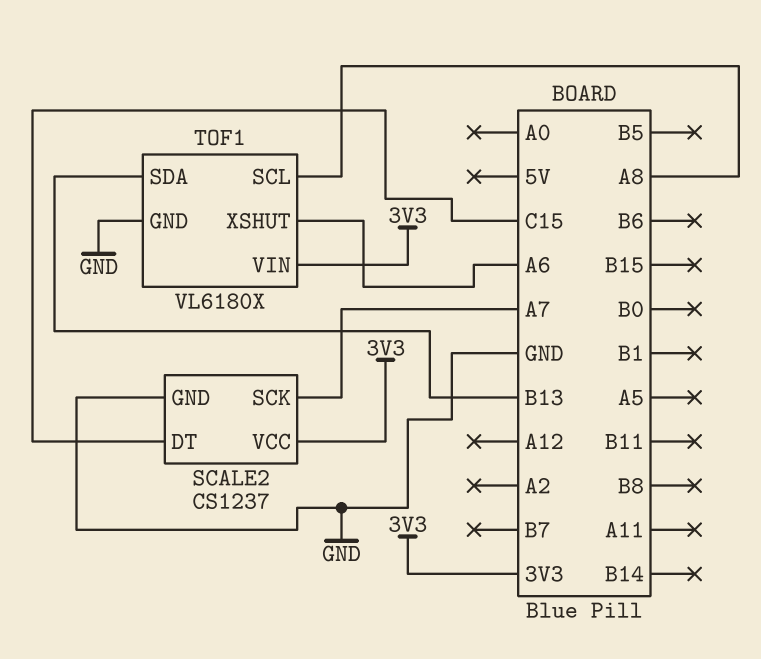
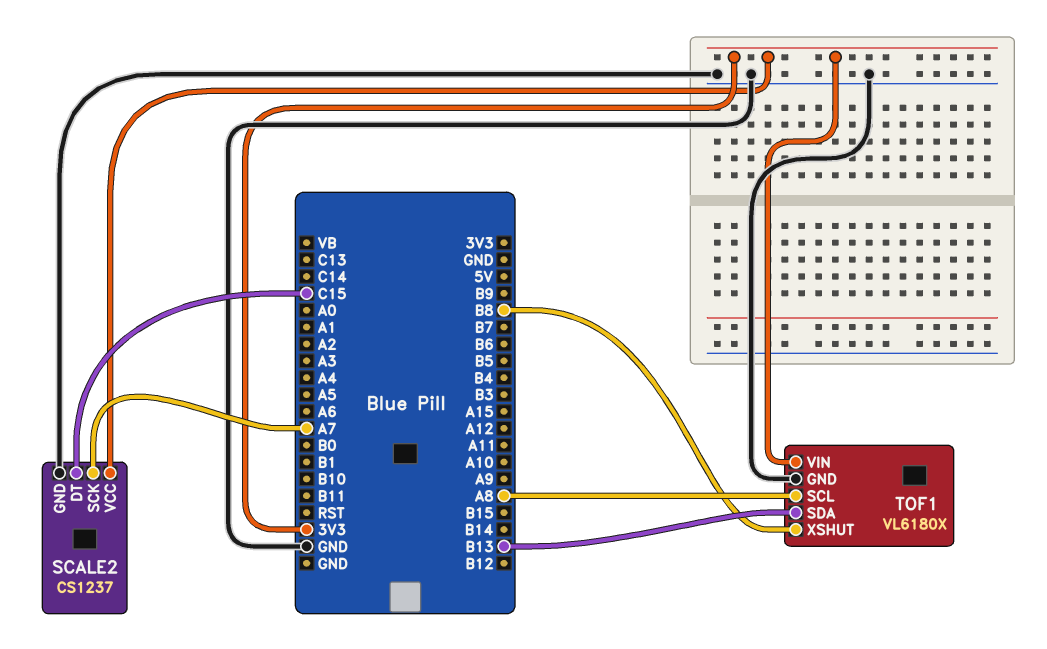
TOF1 pin XSHUT: A6 -> B8

